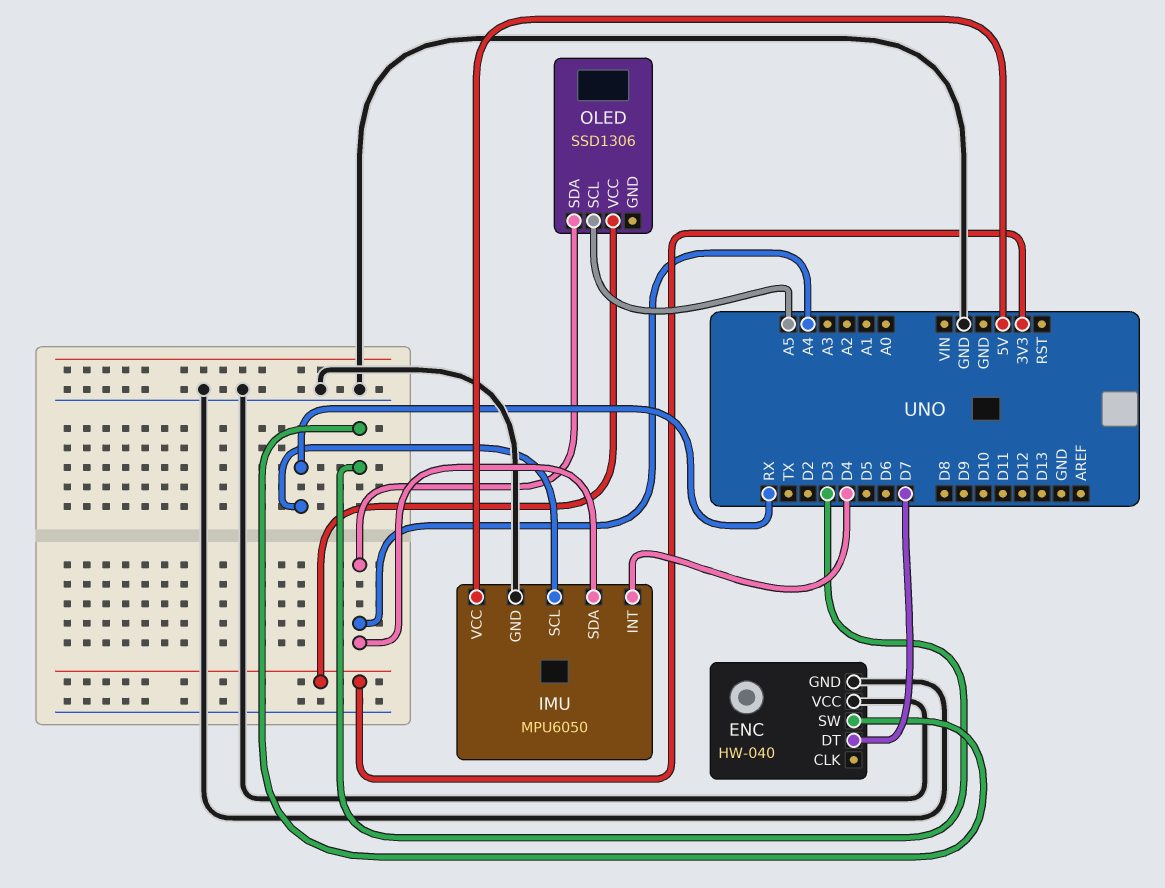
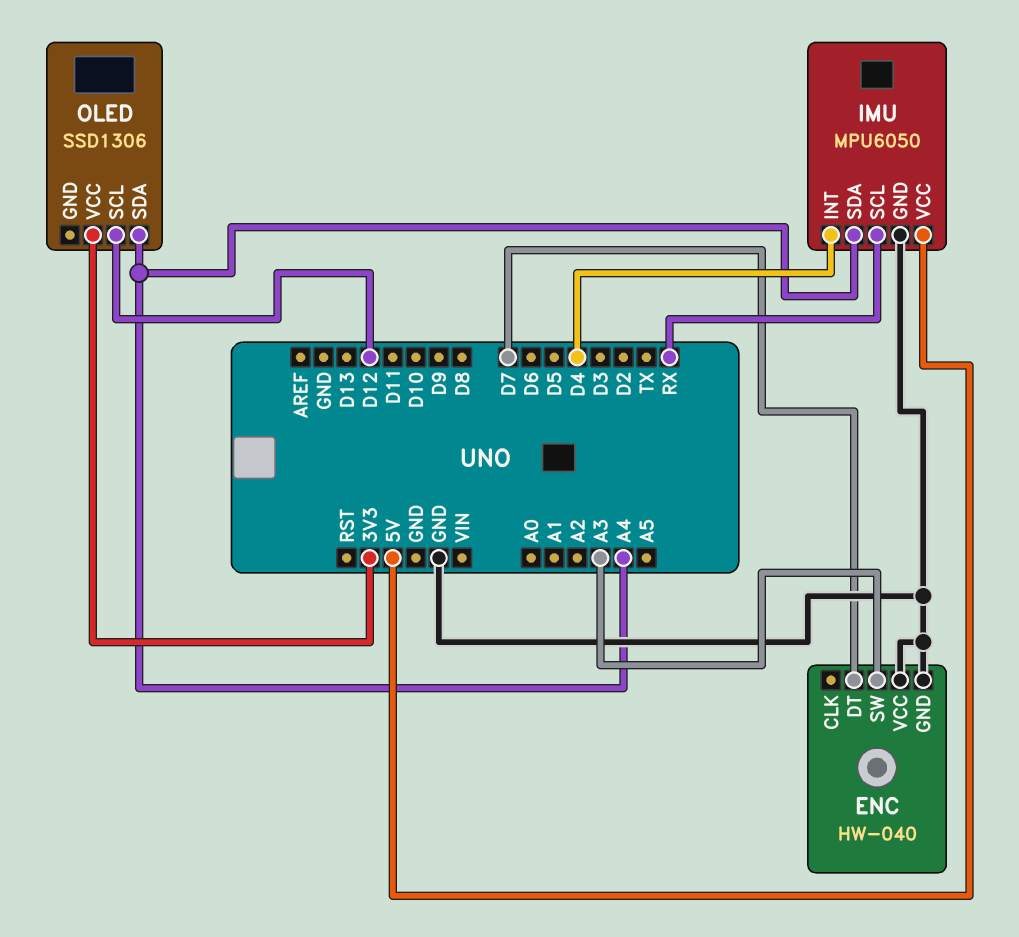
ENC pin SW: D3 -> A3
OLED pin SCL: A5 -> D12

